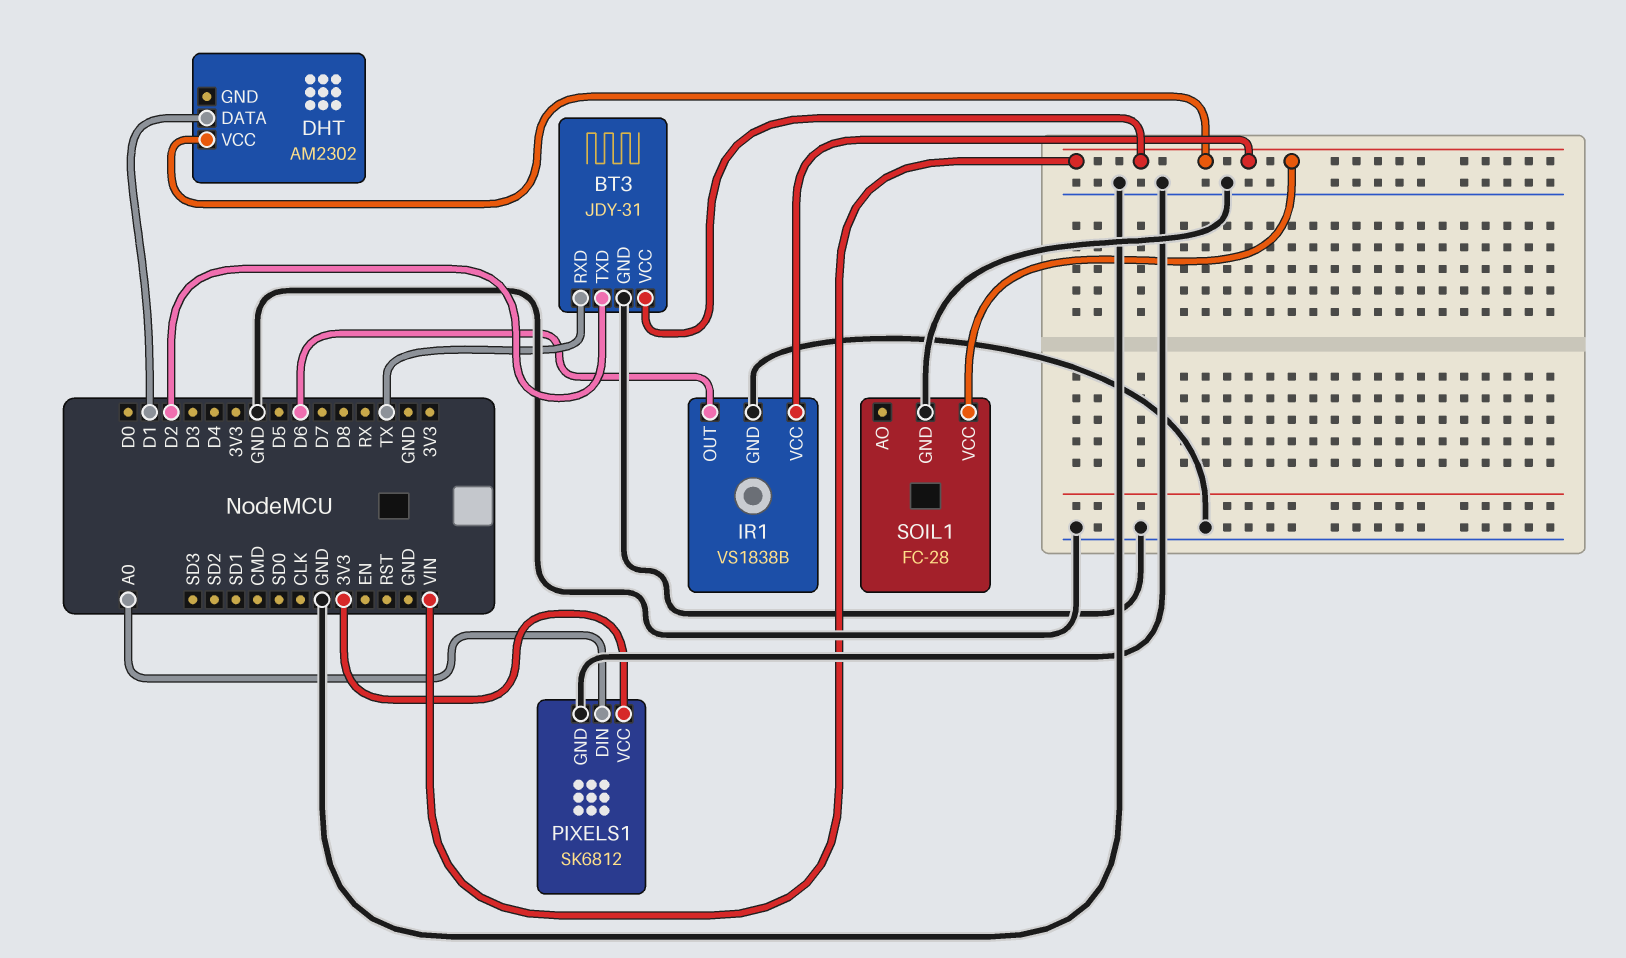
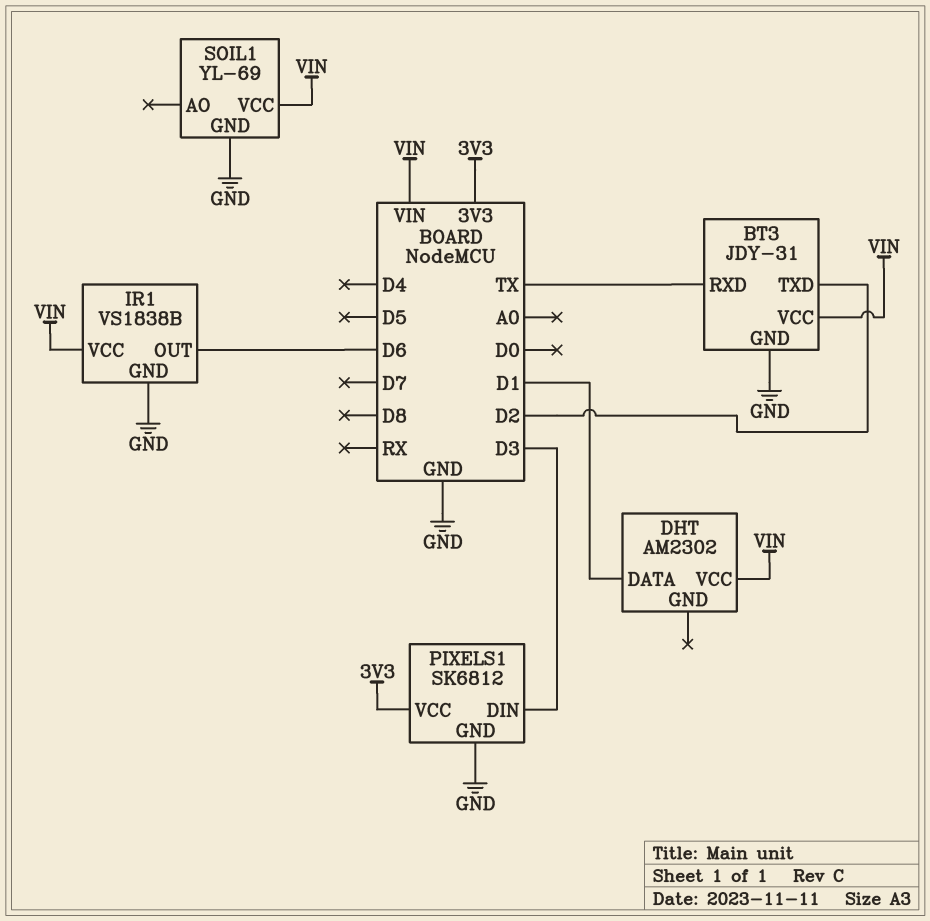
PIXELS1 pin DIN: A0 -> D3
SOIL1: FC-28 -> YL-69

